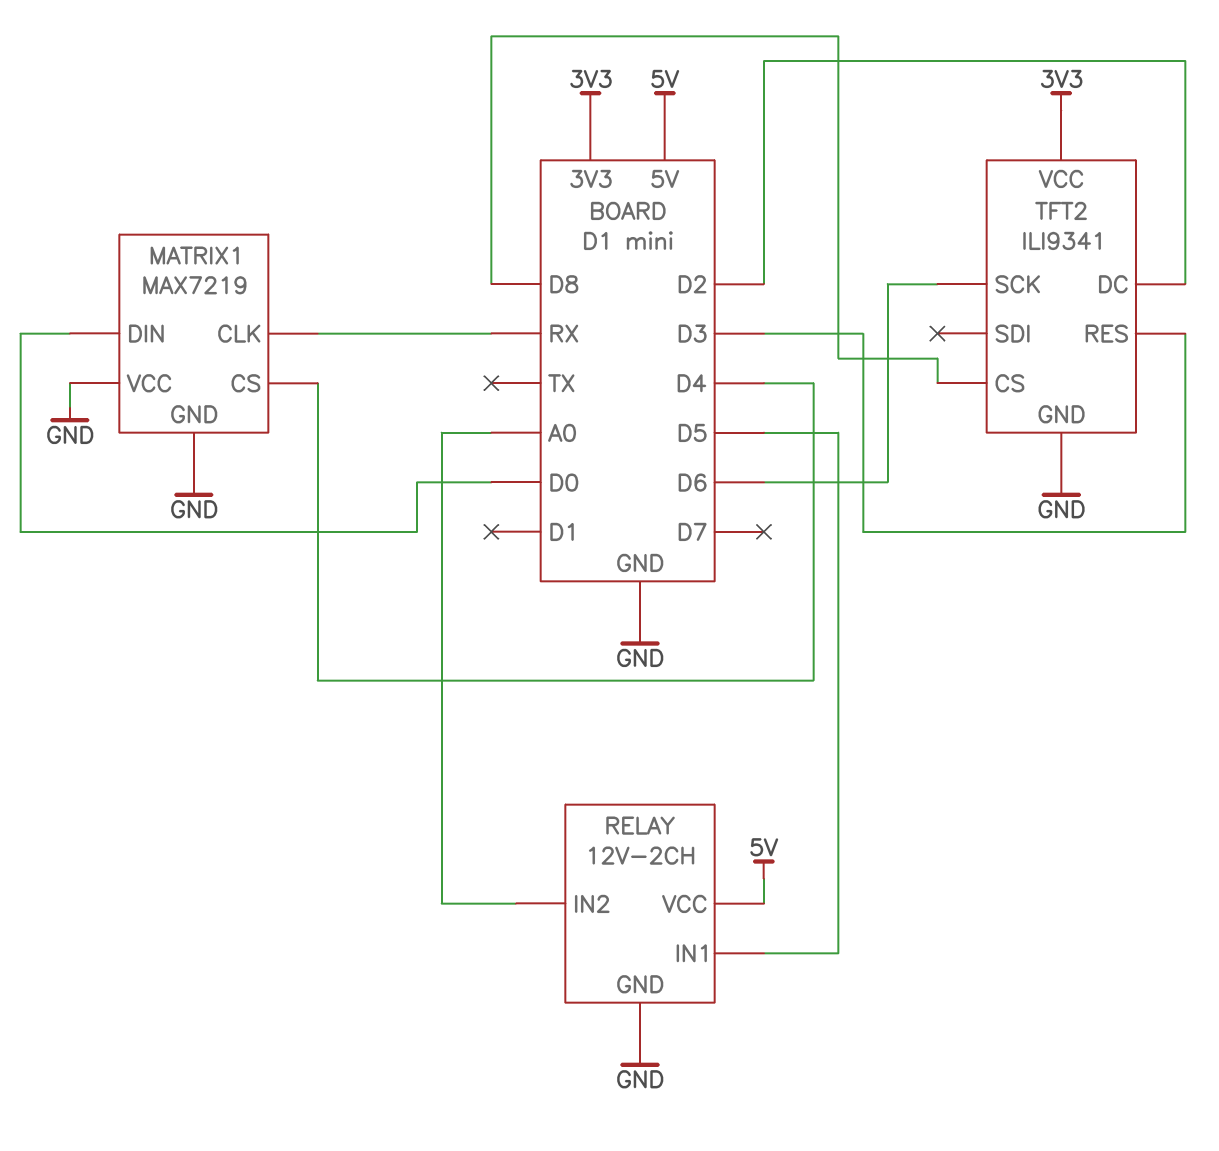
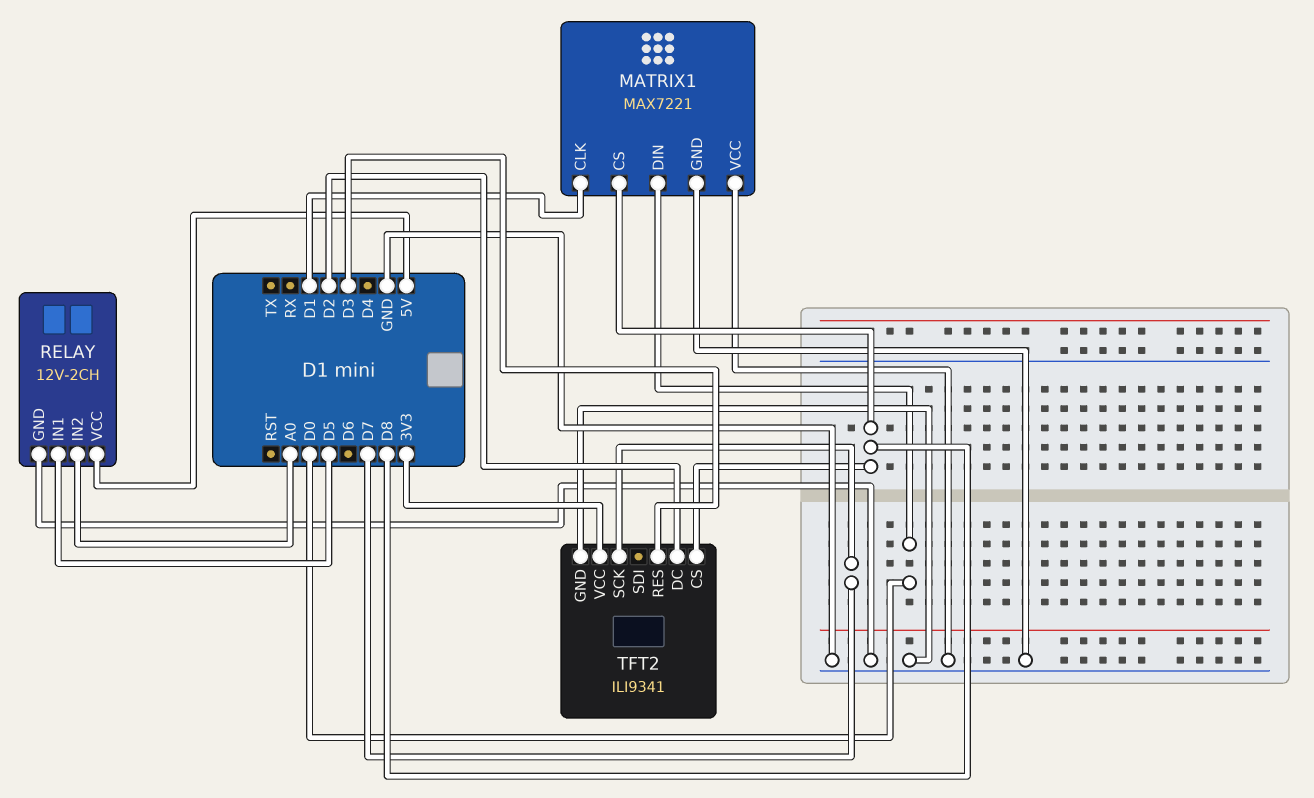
MATRIX1: MAX7219 -> MAX7221
MATRIX1 pin CLK: RX -> D1
MATRIX1 pin CS: D4 -> D8
TFT2 pin SCK: D6 -> D7

